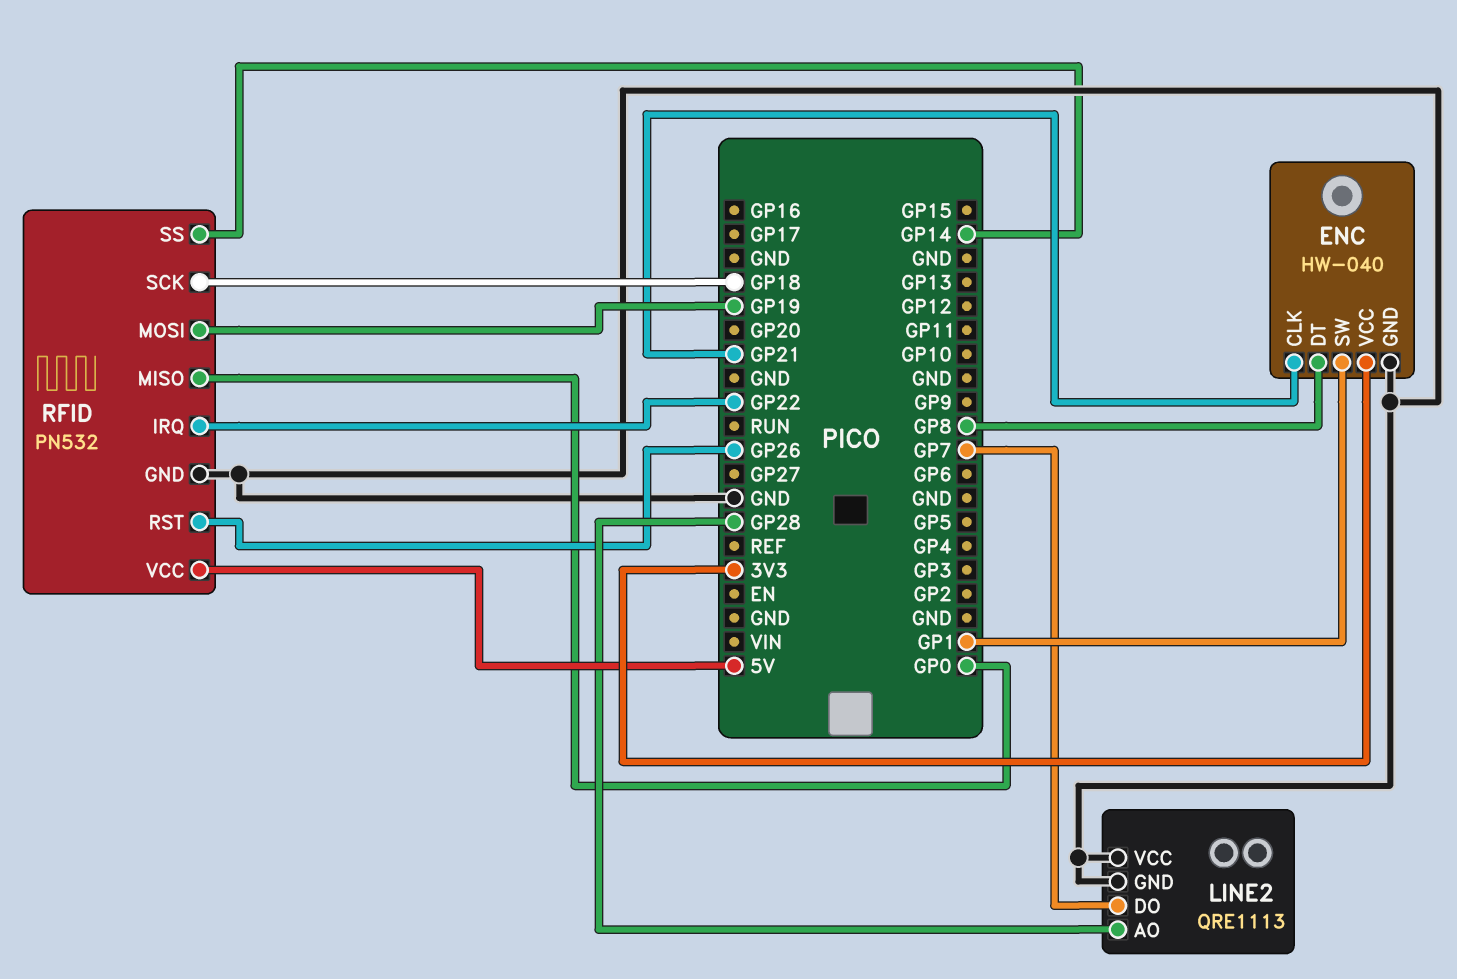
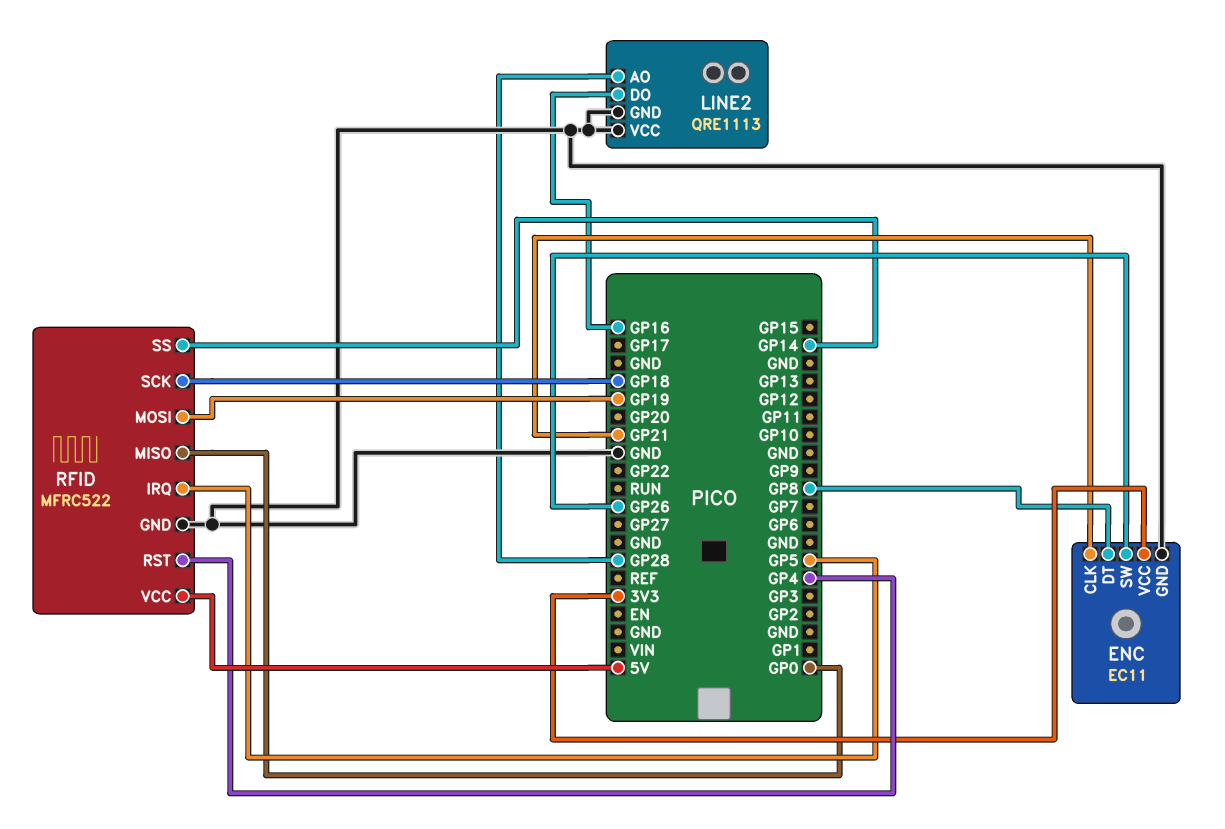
ENC: HW-040 -> EC11
ENC pin SW: GP1 -> GP26
LINE2 pin DO: GP7 -> GP16
RFID: PN532 -> MFRC522
RFID pin IRQ: GP22 -> GP5
RFID pin RST: GP26 -> GP4

